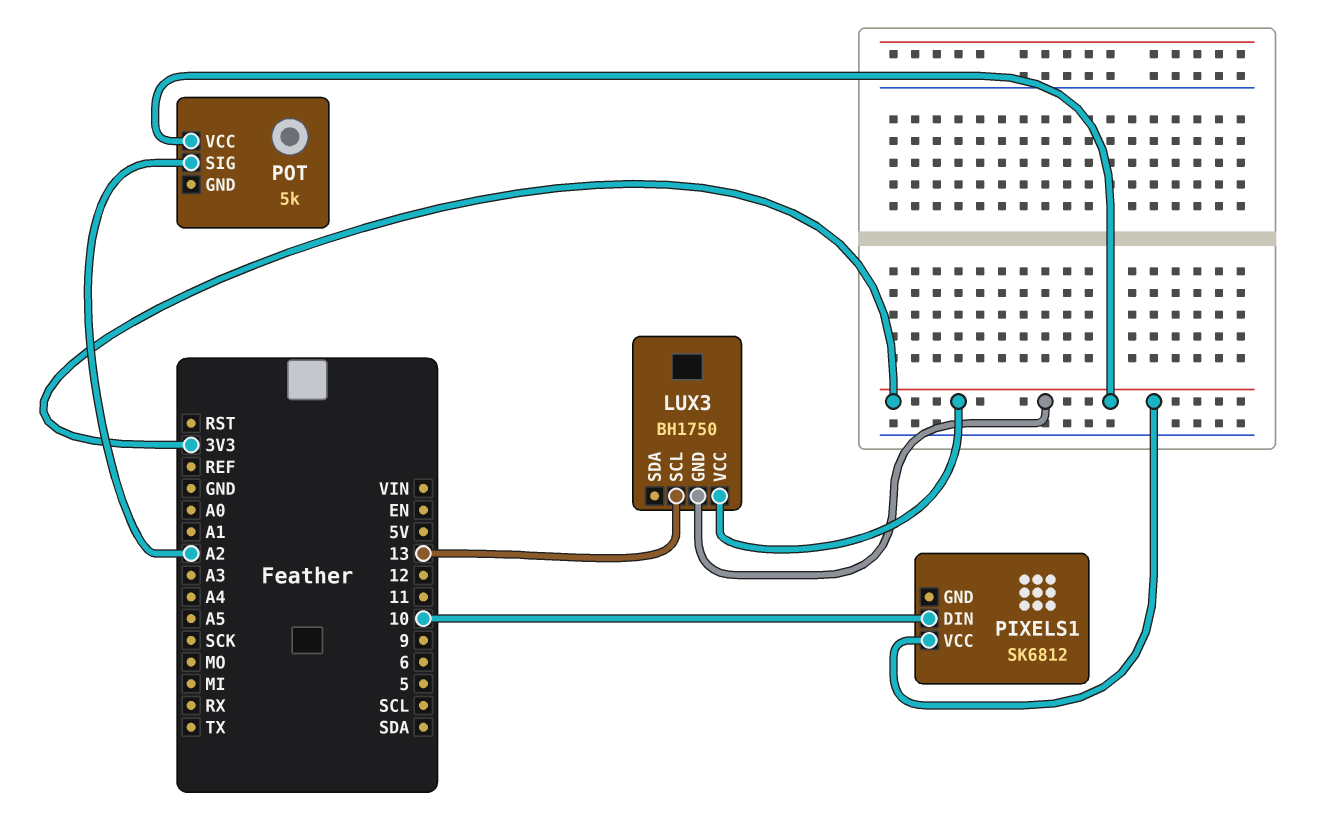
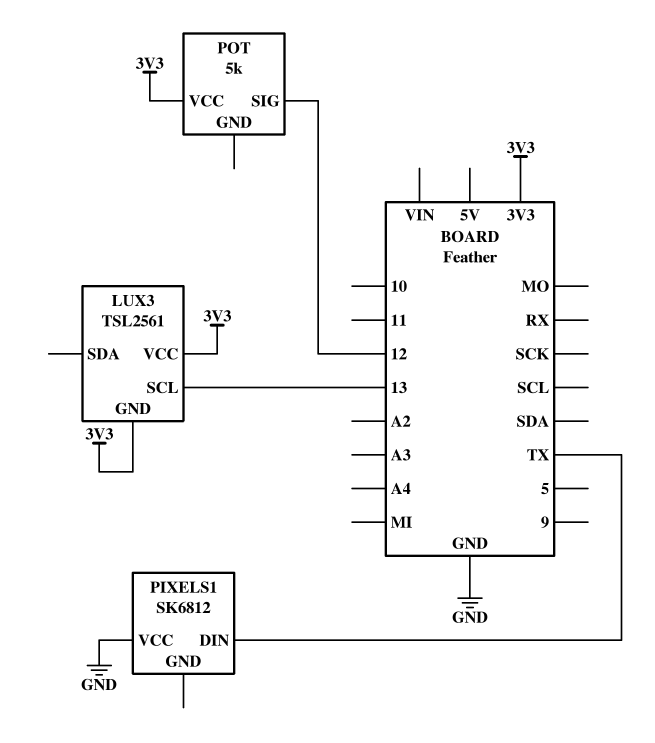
LUX3: BH1750 -> TSL2561
PIXELS1 pin DIN: 10 -> TX
PIXELS1 pin VCC: 3V3 -> GND
POT pin SIG: A2 -> 12

